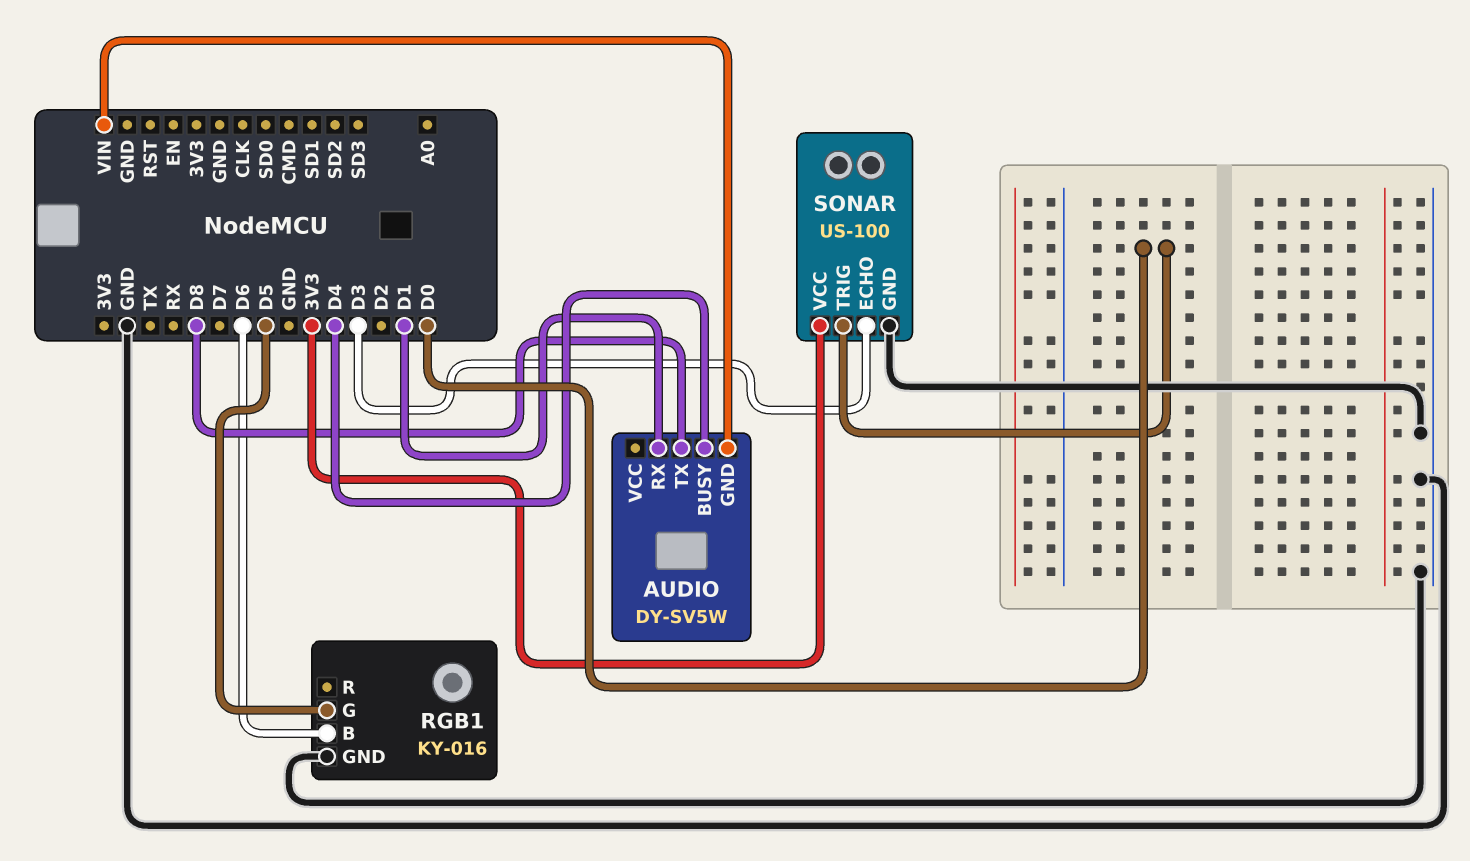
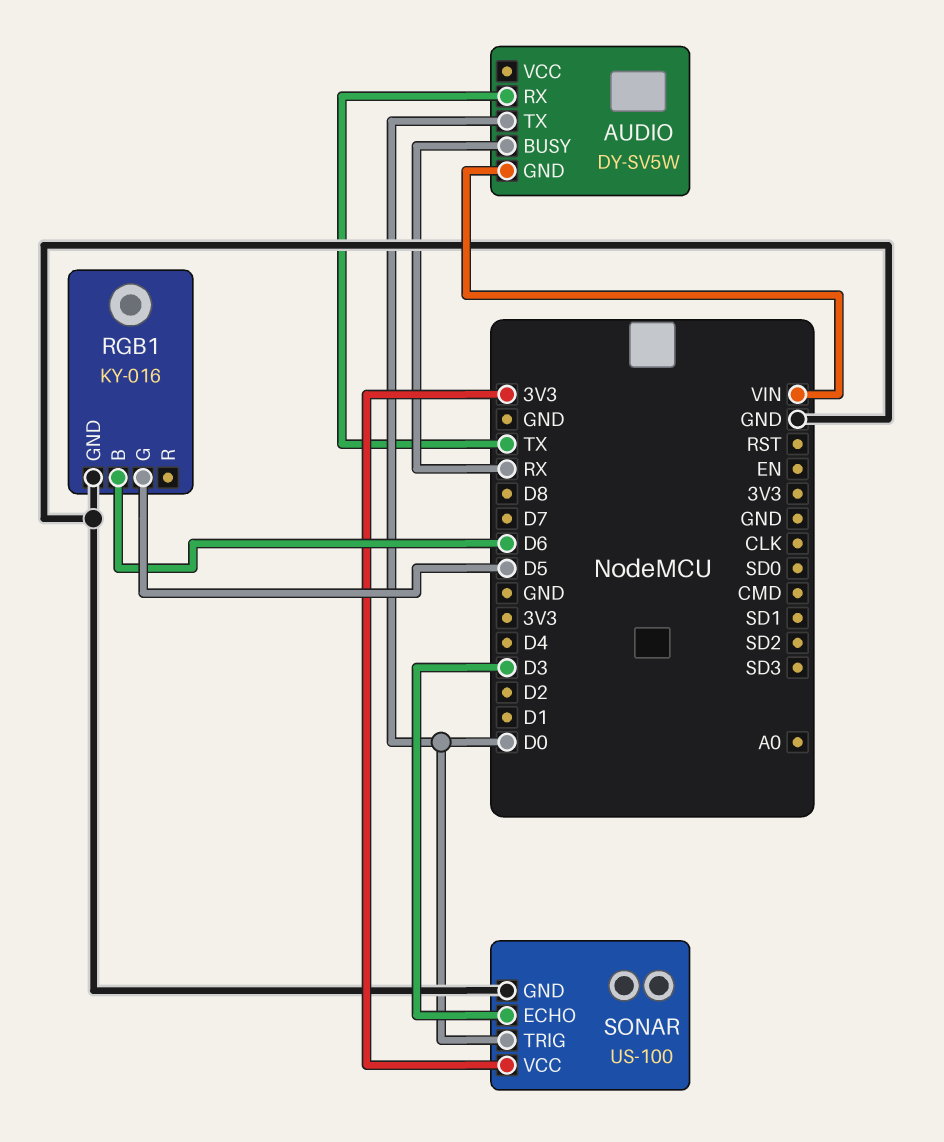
AUDIO pin BUSY: D4 -> RX
AUDIO pin RX: D1 -> TX
AUDIO pin TX: D8 -> D0

